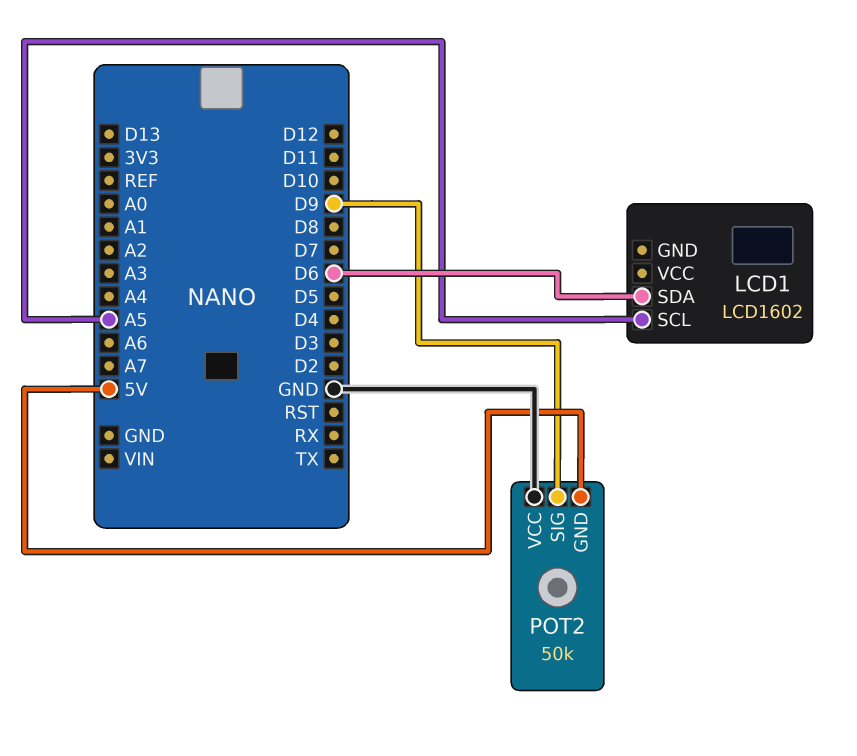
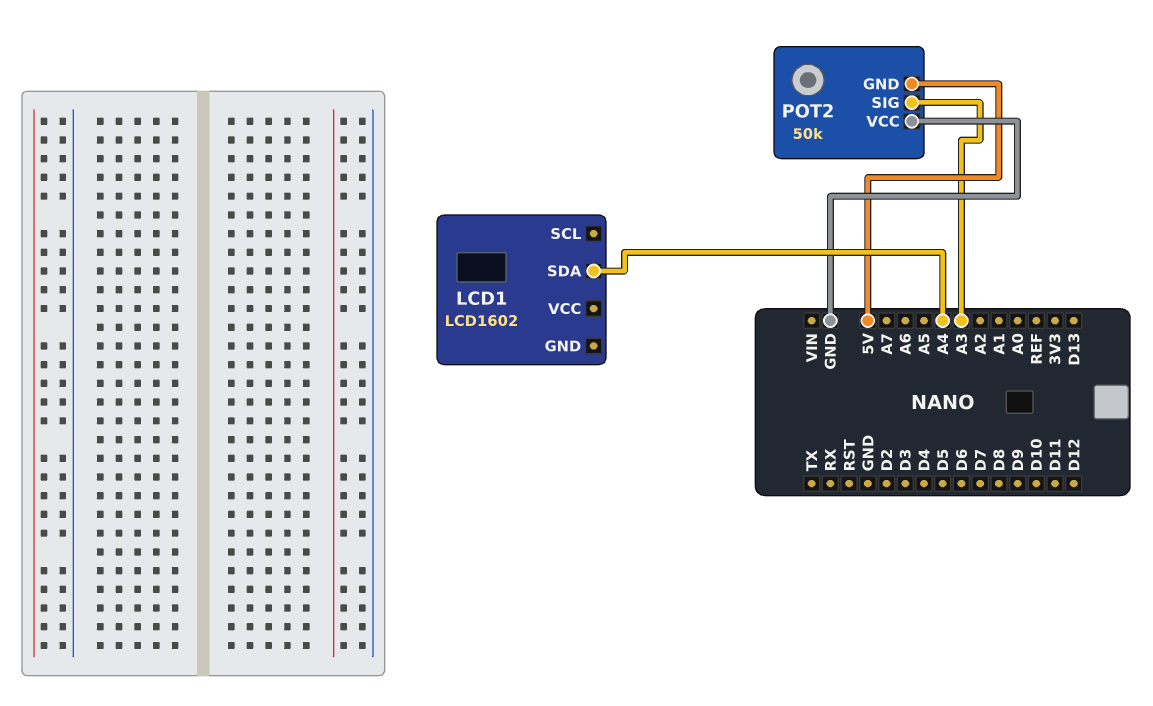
LCD1 pin SCL: A5 -> none
LCD1 pin SDA: D6 -> A4
POT2 pin SIG: D9 -> A3

